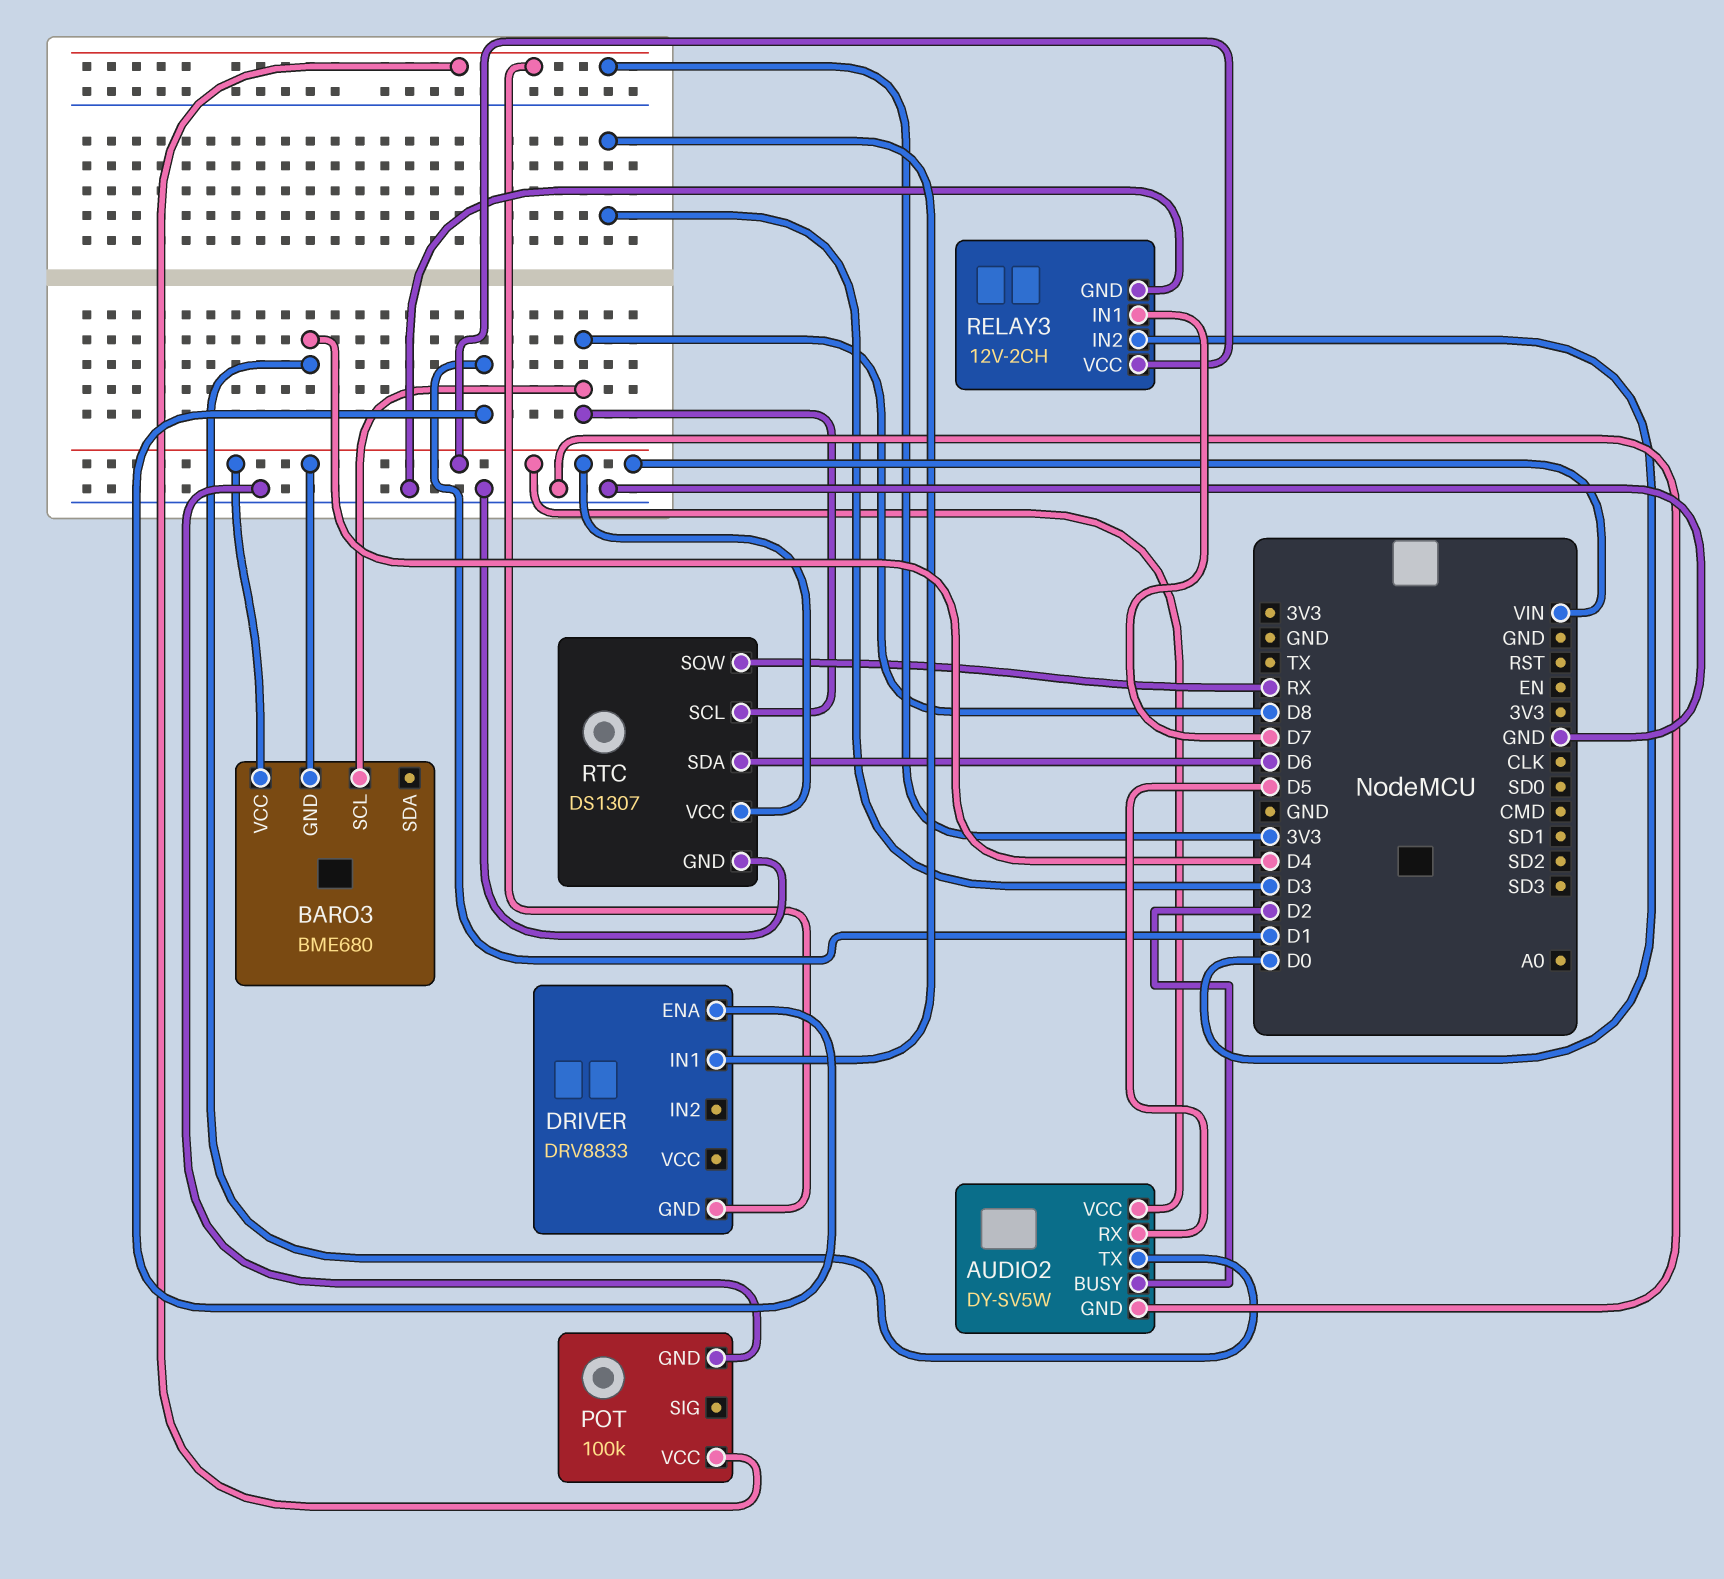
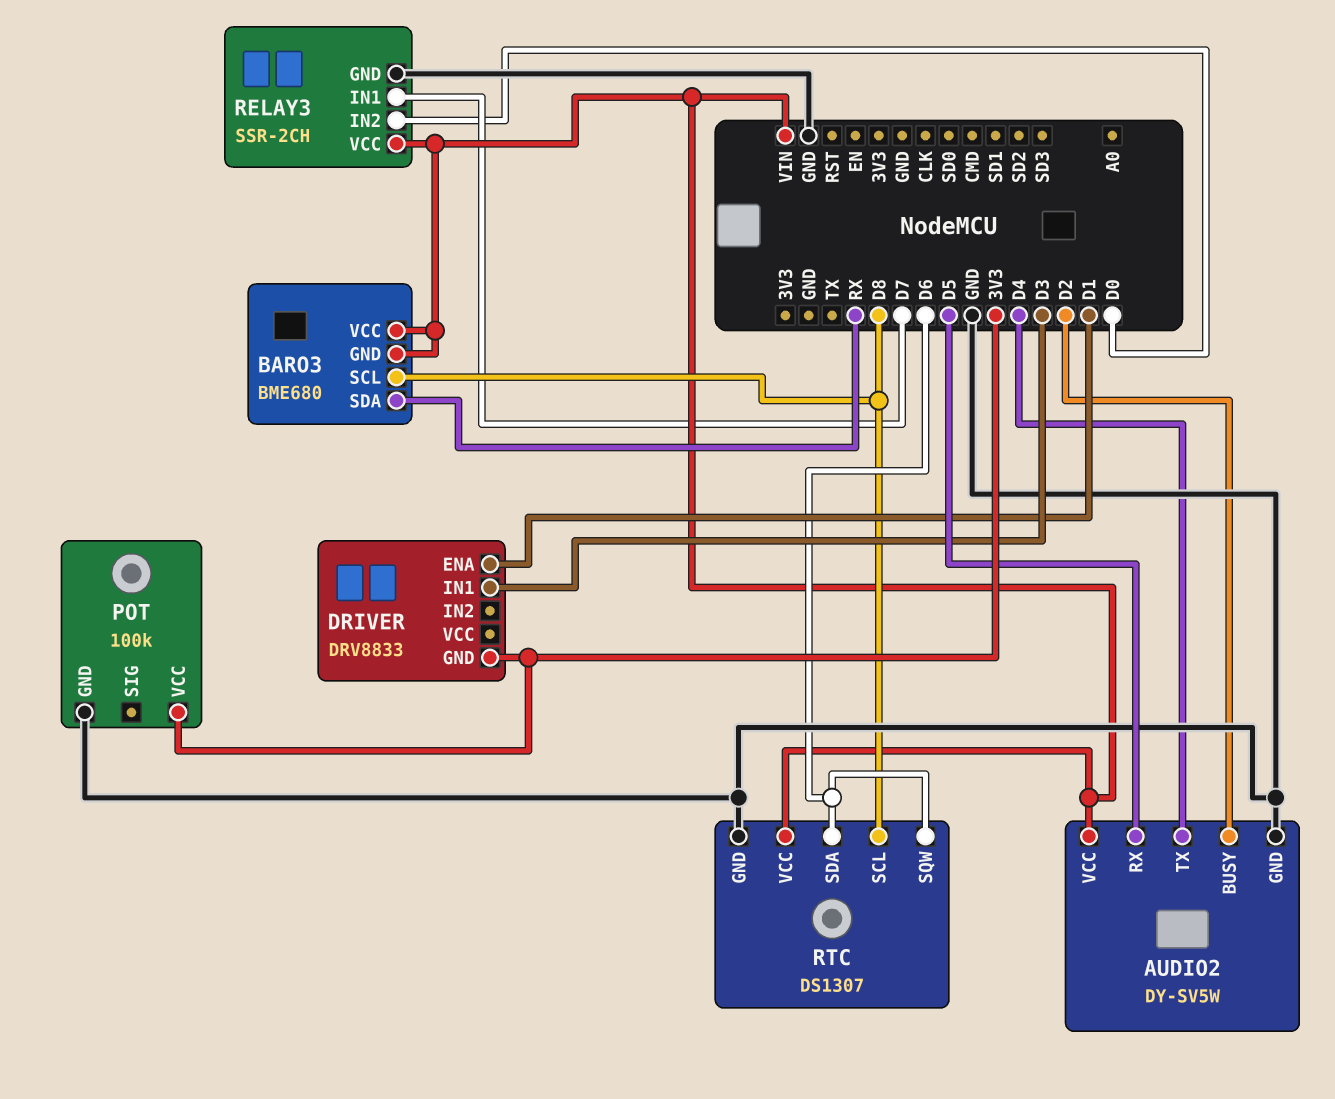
BARO3 pin SDA: none -> RX
RELAY3: 12V-2CH -> SSR-2CH
RTC pin SQW: RX -> D6

